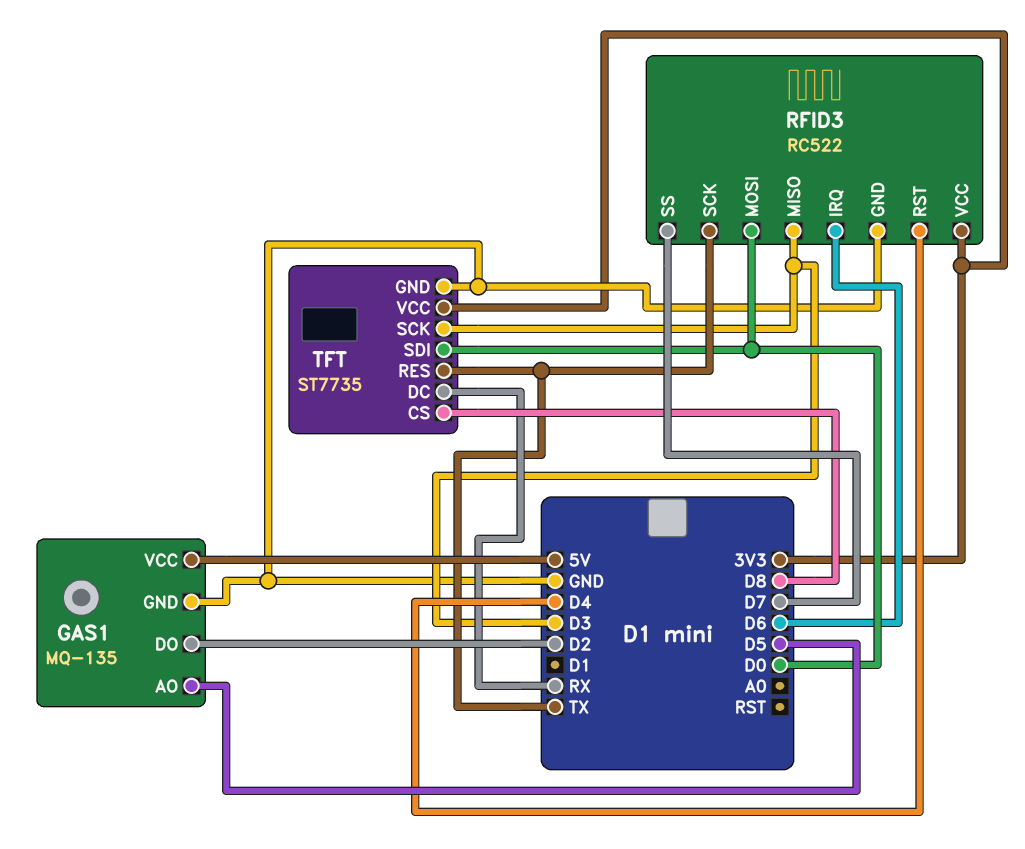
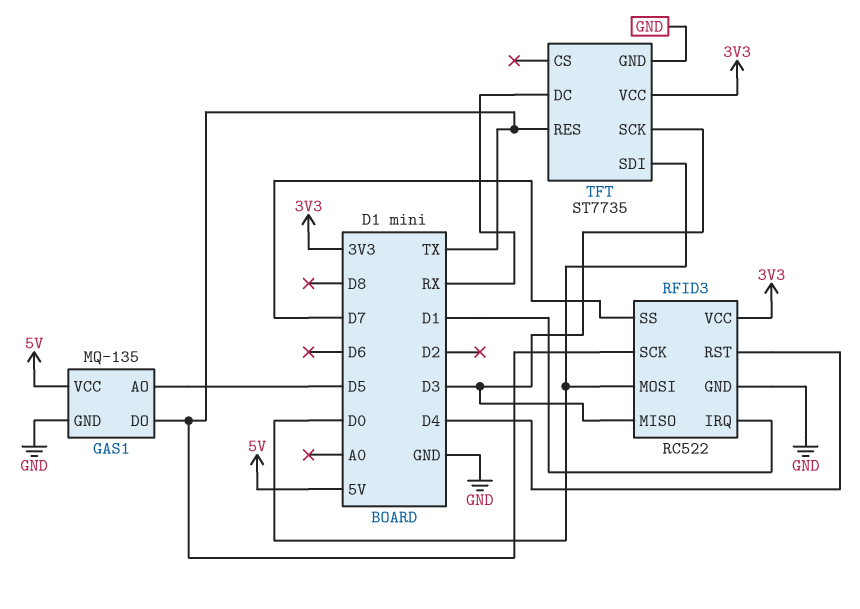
GAS1 pin DO: D2 -> TX
RFID3 pin IRQ: D6 -> D1
TFT pin CS: D8 -> none

